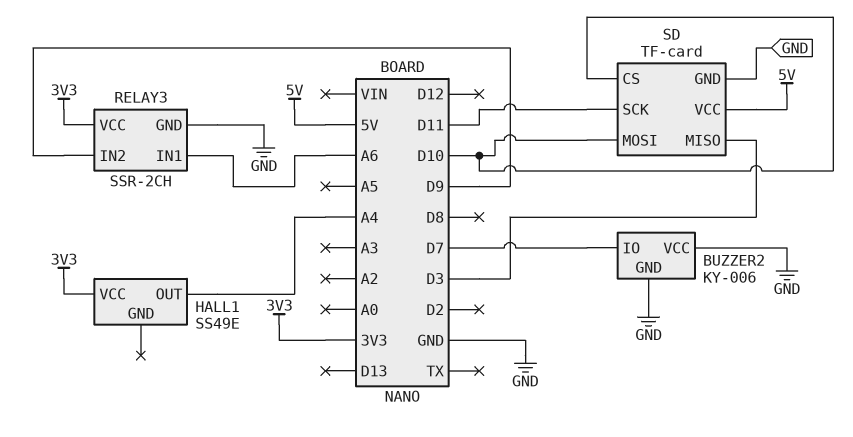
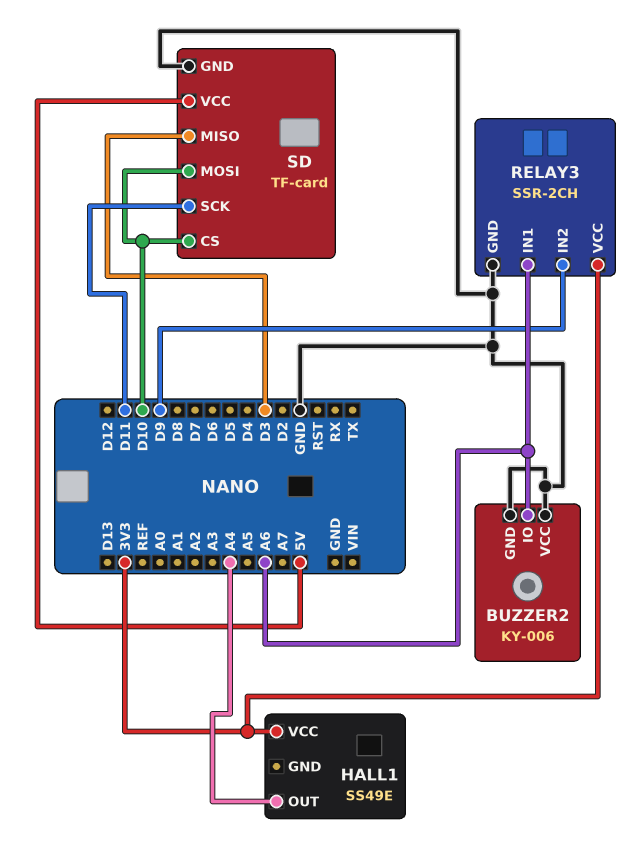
BUZZER2 pin IO: D7 -> A6

